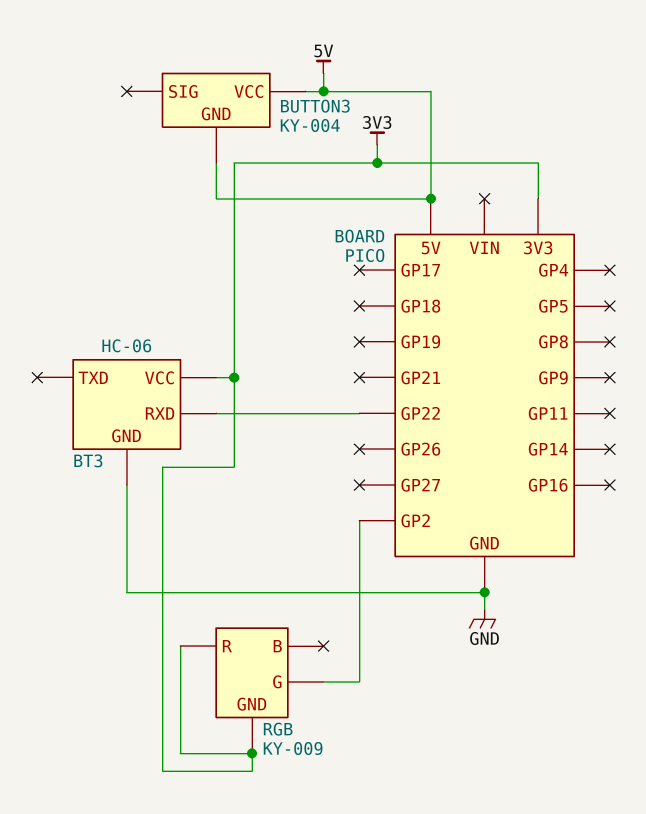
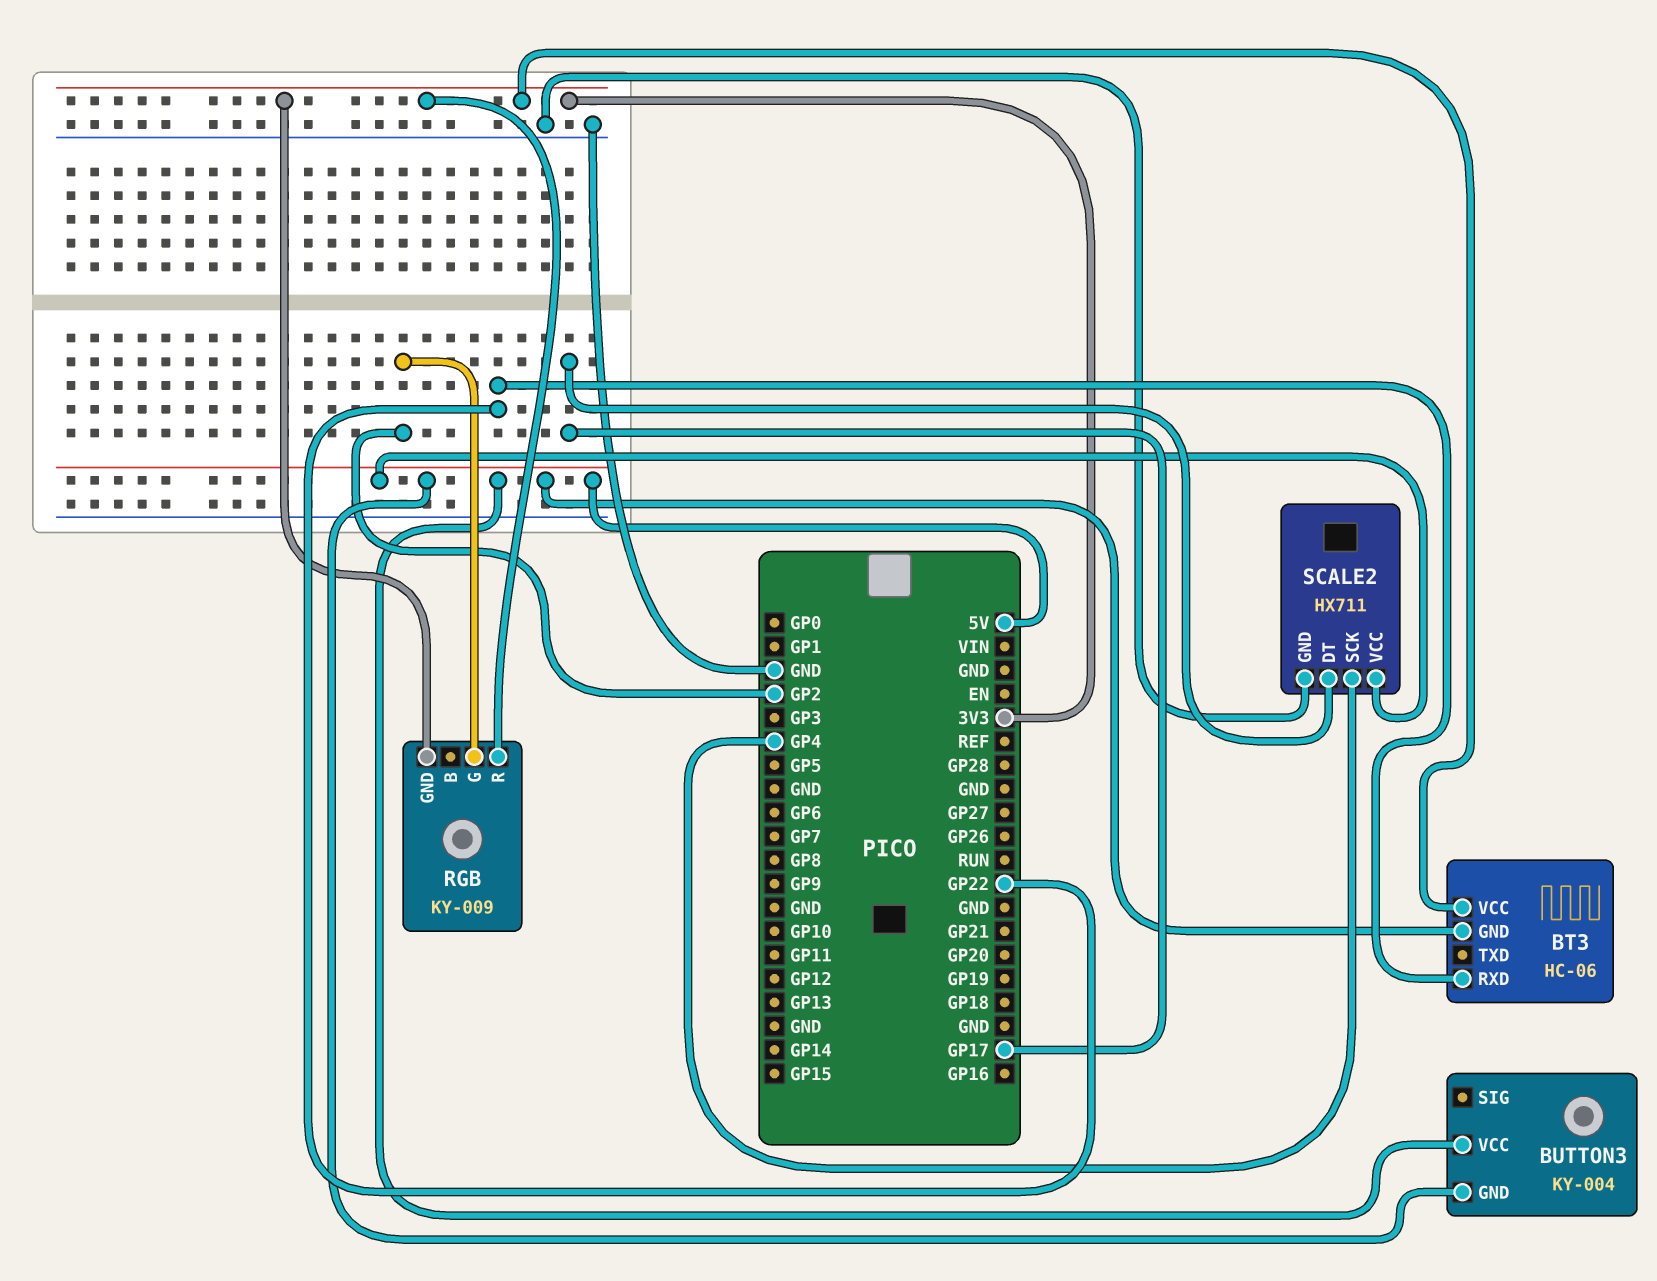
BT3 pin GND: GND -> 5V
SCALE2: none -> HX711
SCALE2 pin DT: none -> GP17
SCALE2 pin GND: none -> GND
SCALE2 pin SCK: none -> GP4
SCALE2 pin VCC: none -> 5V

